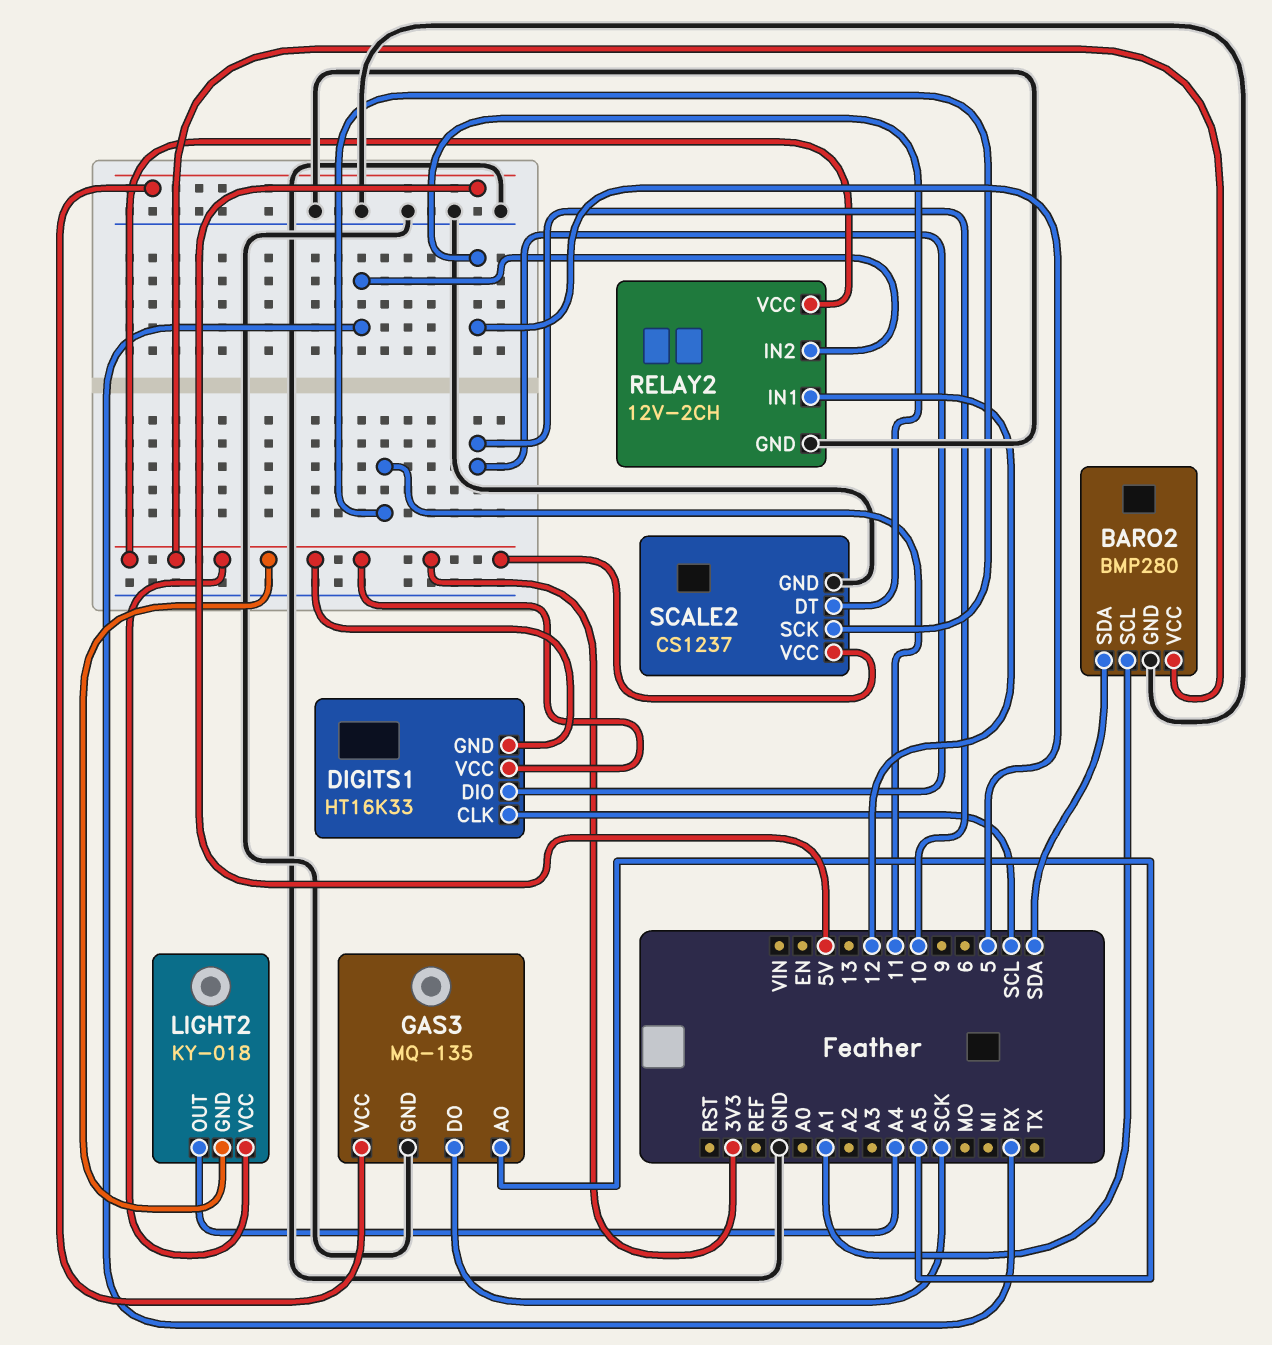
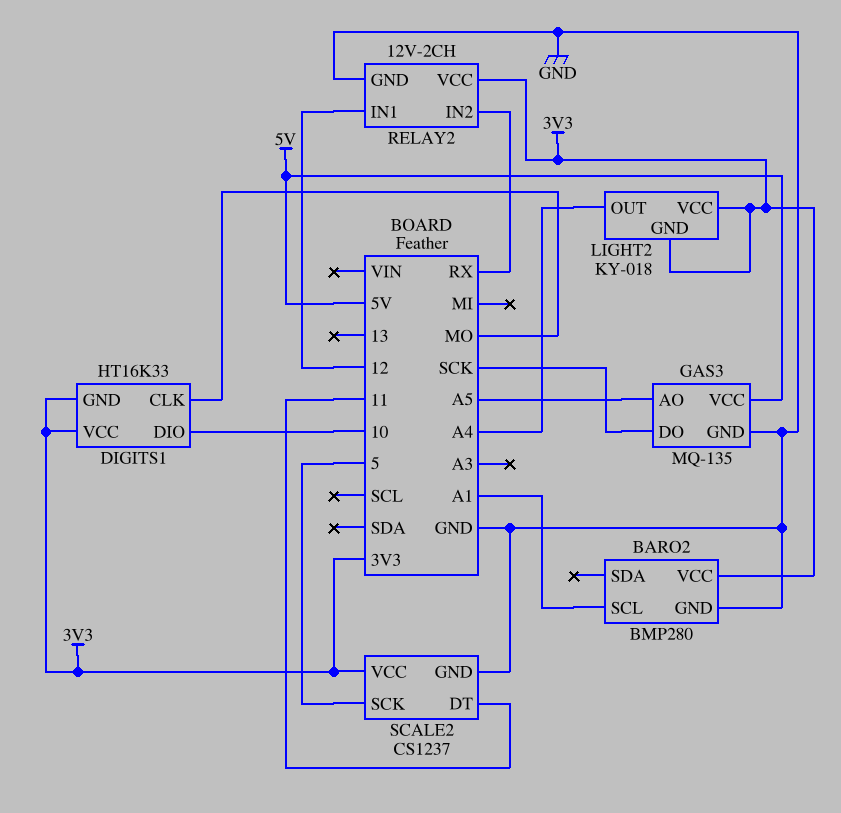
BARO2 pin SDA: SDA -> none
DIGITS1 pin CLK: SCL -> MO
SCALE2 pin DT: 5 -> 11
SCALE2 pin SCK: 11 -> 5

